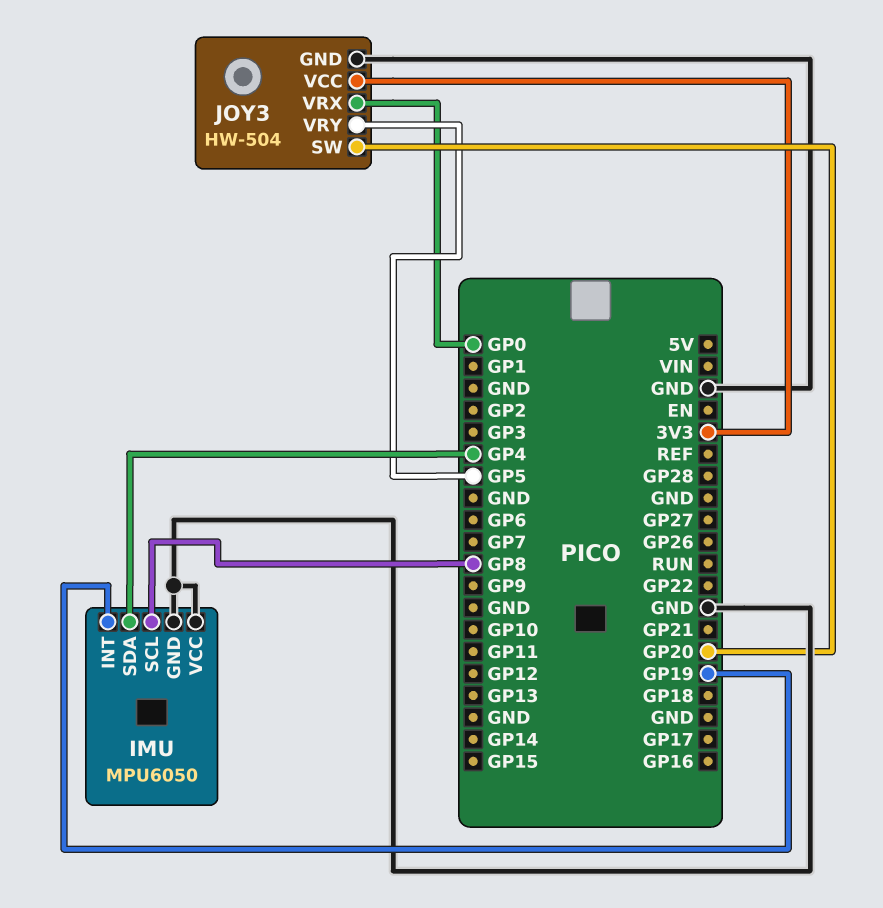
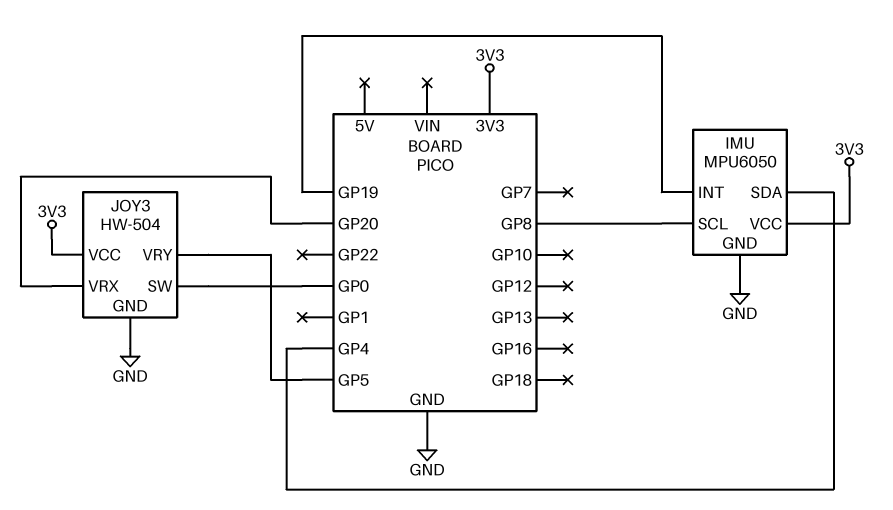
IMU pin VCC: GND -> 3V3
JOY3 pin SW: GP20 -> GP0
JOY3 pin VRX: GP0 -> GP20

